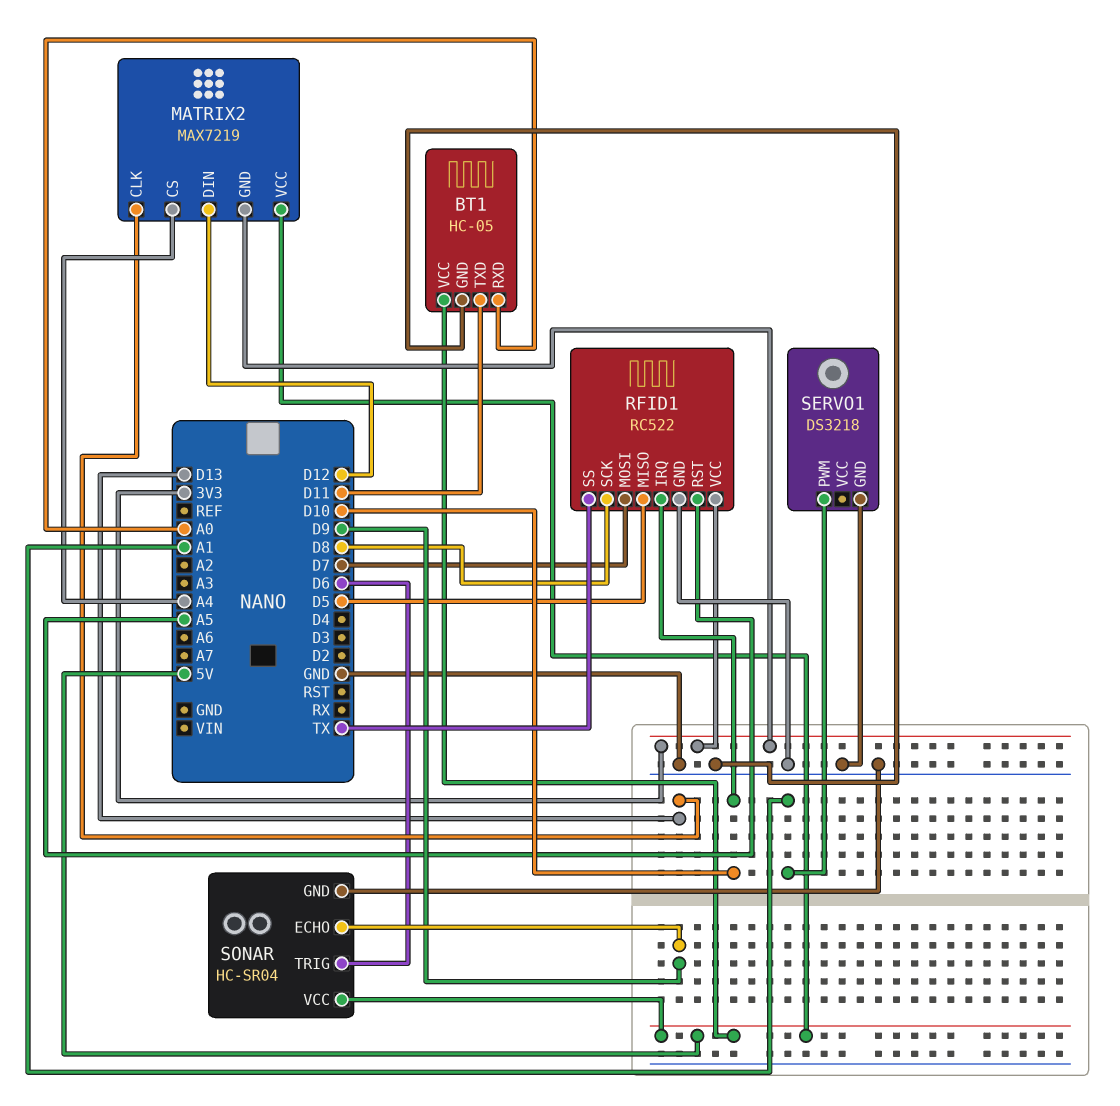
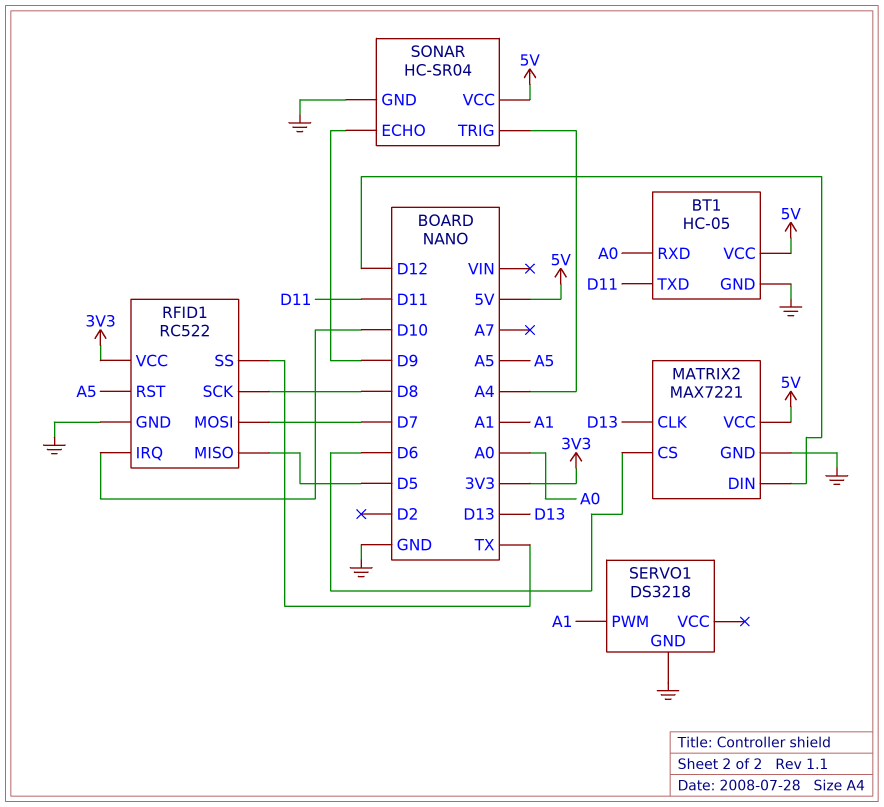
MATRIX2: MAX7219 -> MAX7221
MATRIX2 pin CS: A4 -> D6
MATRIX2 pin GND: 3V3 -> GND
SONAR pin TRIG: D6 -> A4

